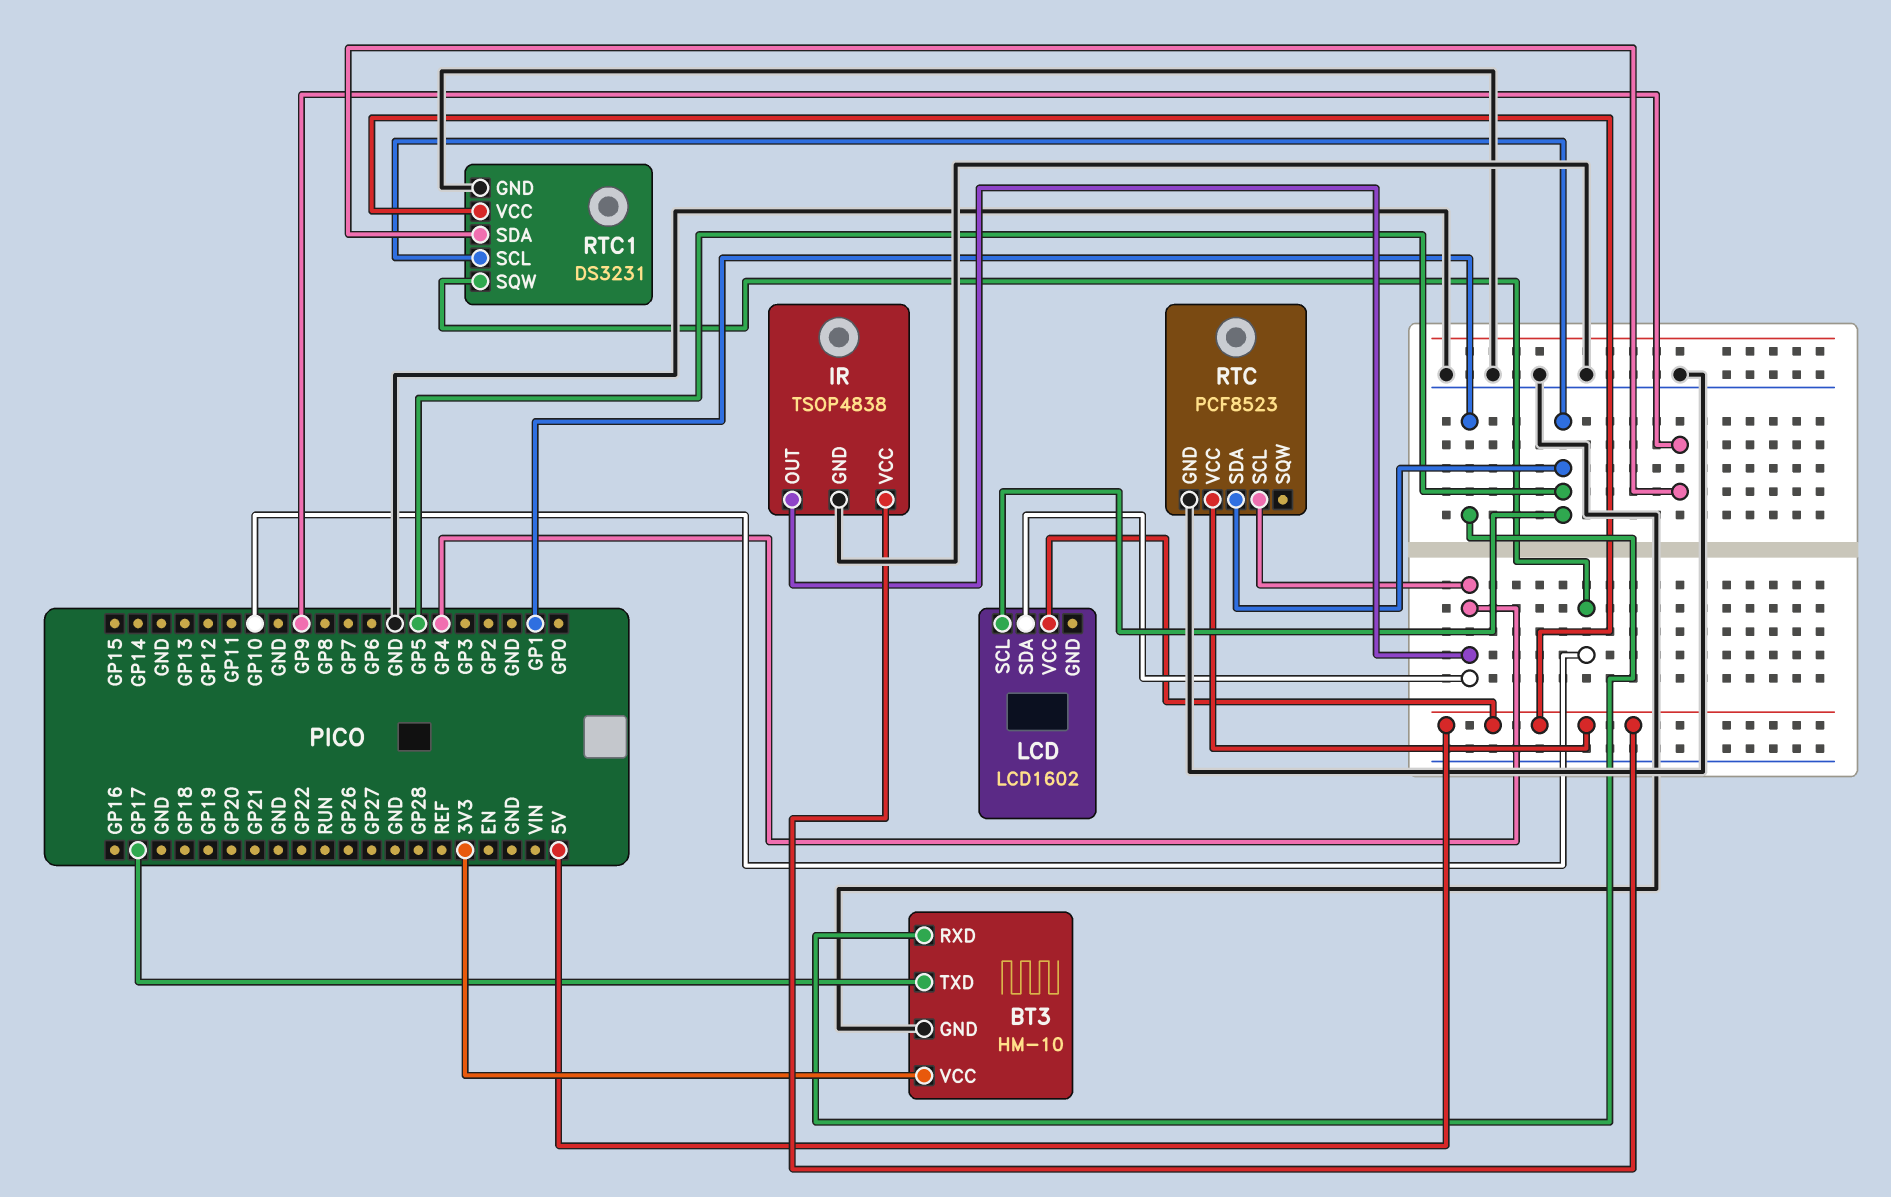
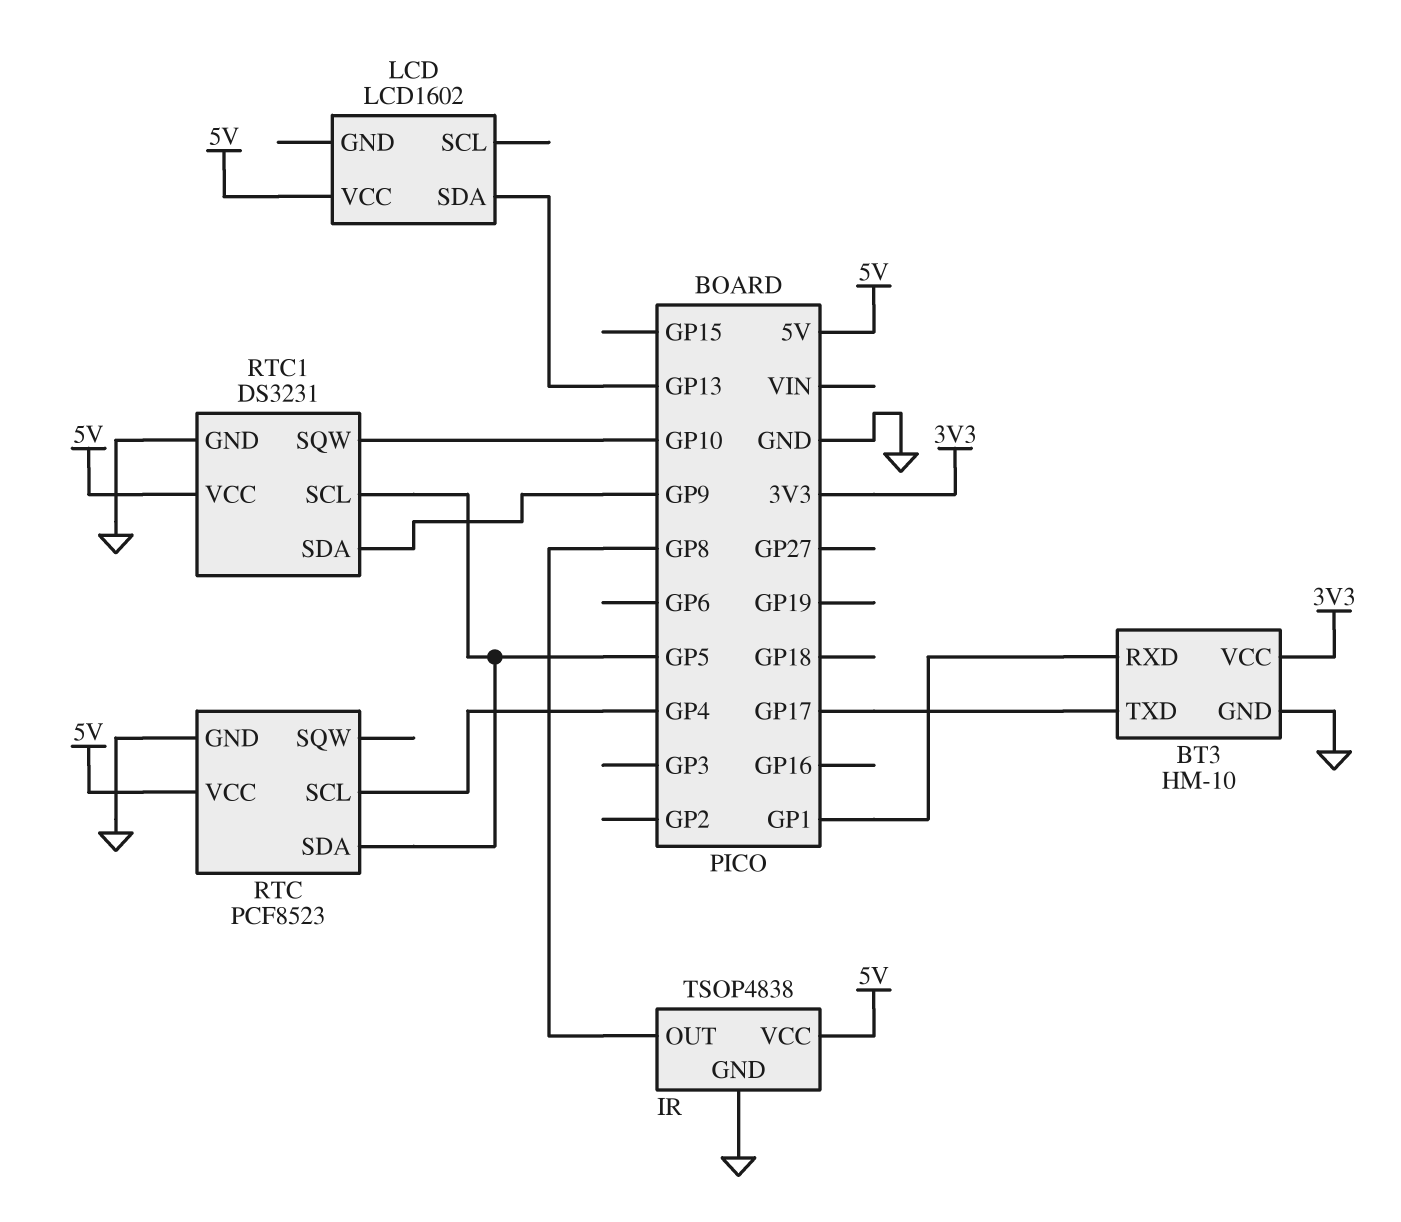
IR pin OUT: GP4 -> GP8
LCD pin SCL: GP5 -> none
LCD pin SDA: GP4 -> GP13

